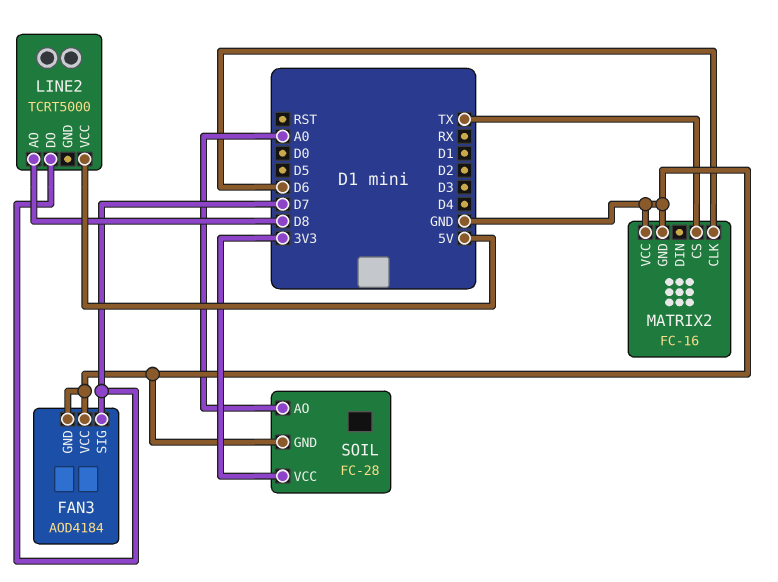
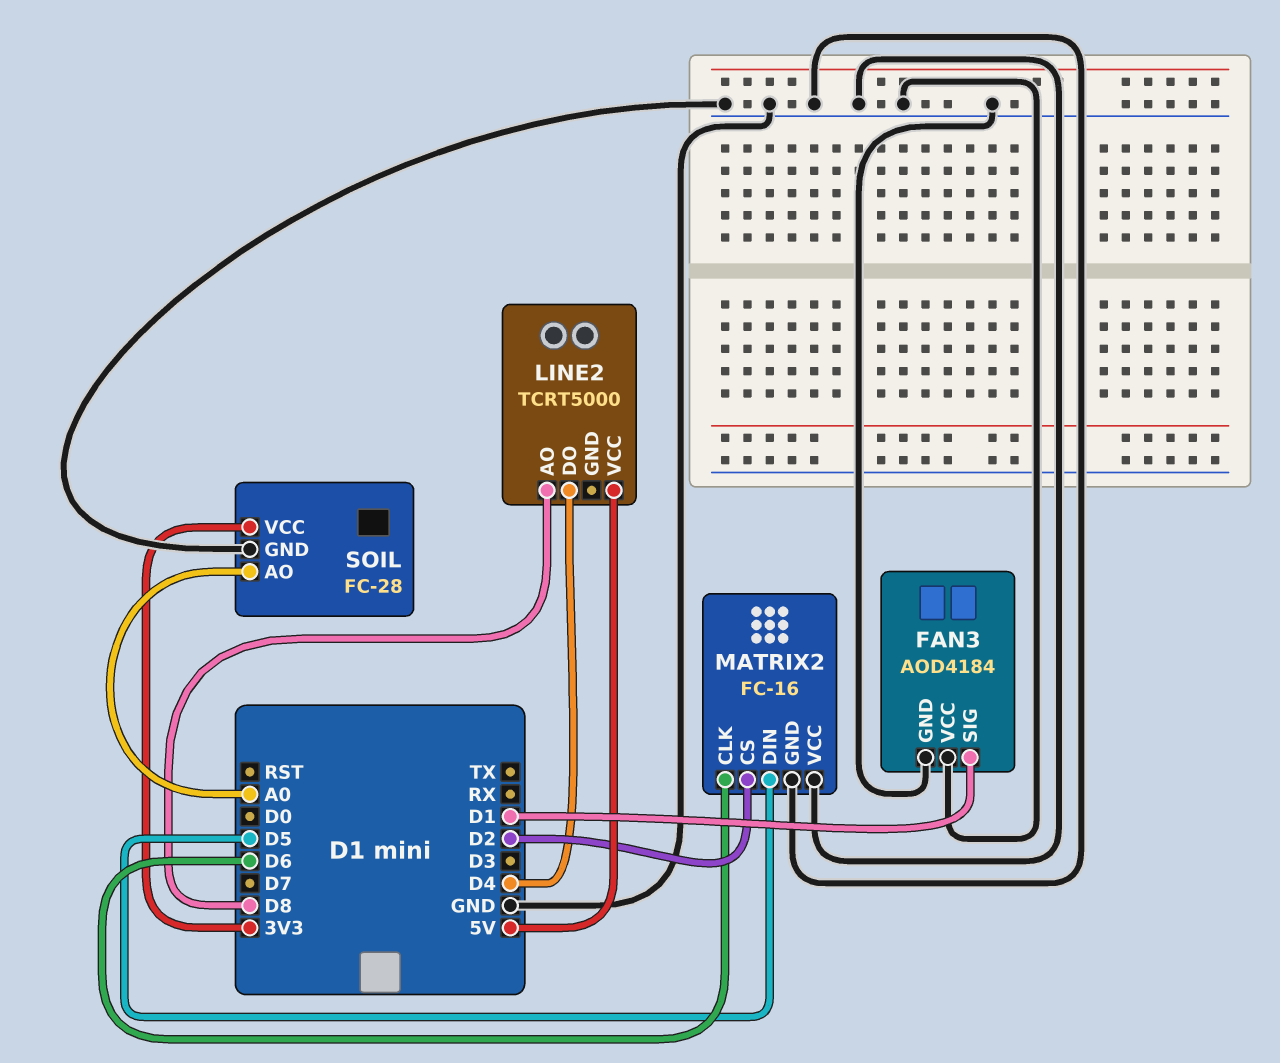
FAN3 pin SIG: D7 -> D1
LINE2 pin DO: D7 -> D4
MATRIX2 pin CS: TX -> D2
MATRIX2 pin DIN: none -> D5

